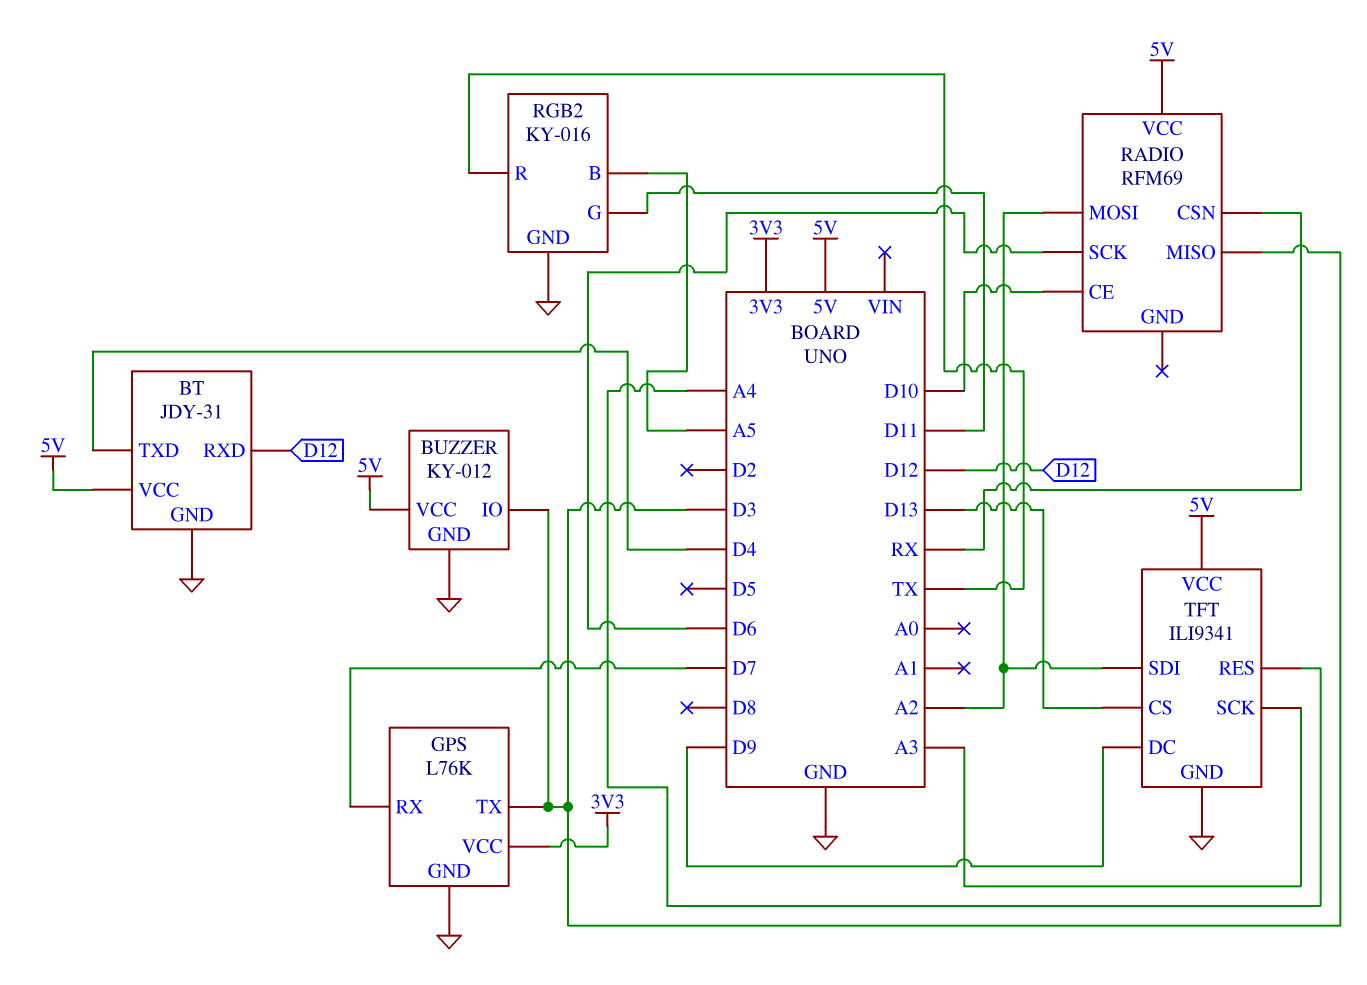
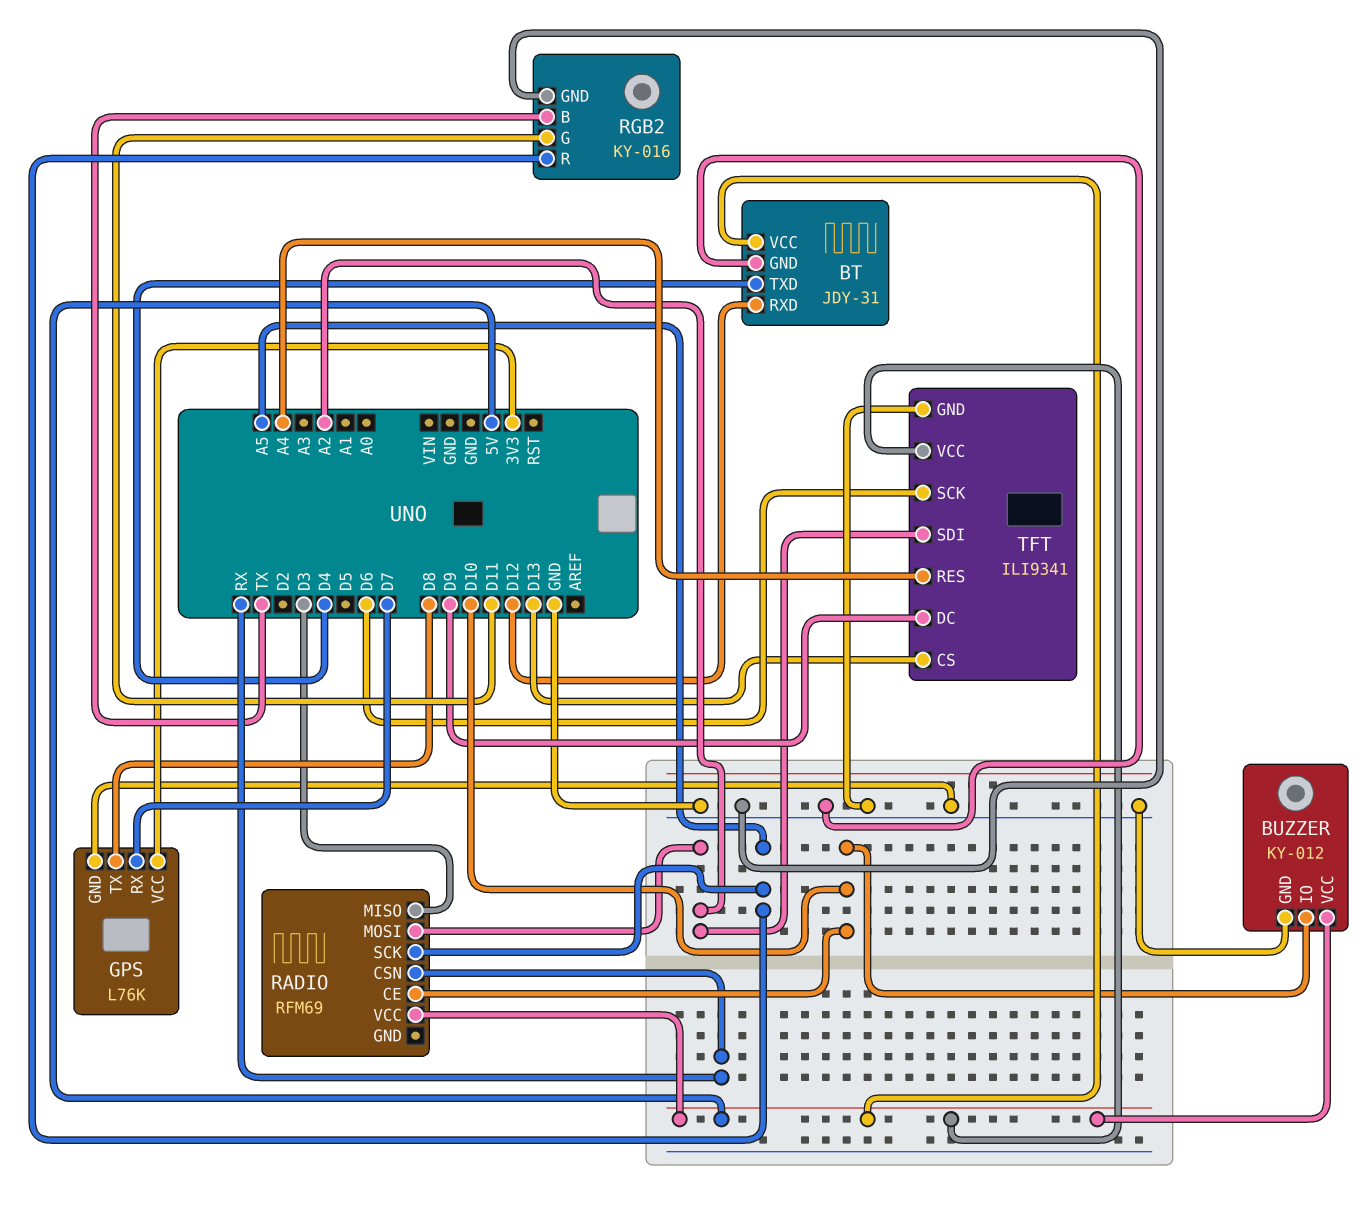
BUZZER pin IO: D3 -> D10
GPS pin TX: D3 -> D8
RADIO pin SCK: D6 -> A5
RGB2 pin B: A5 -> TX
RGB2 pin R: TX -> A5
TFT pin SCK: A3 -> D6

